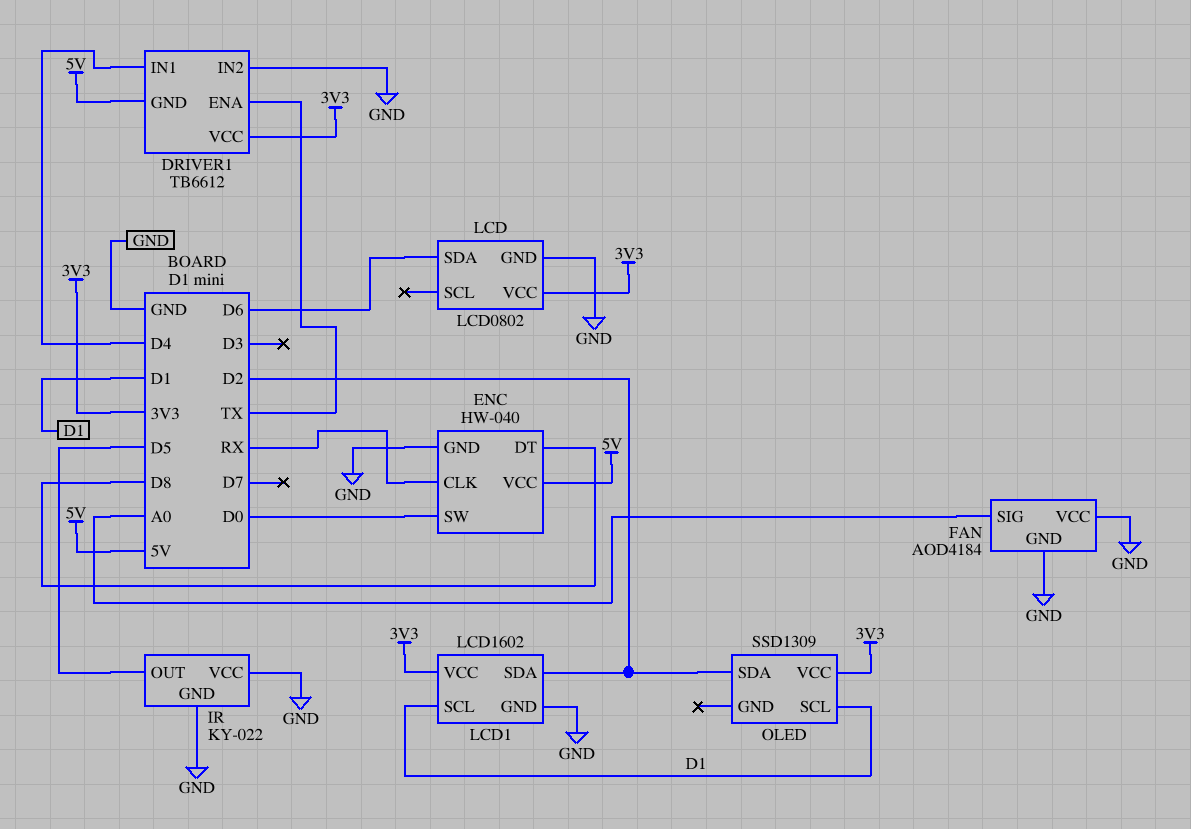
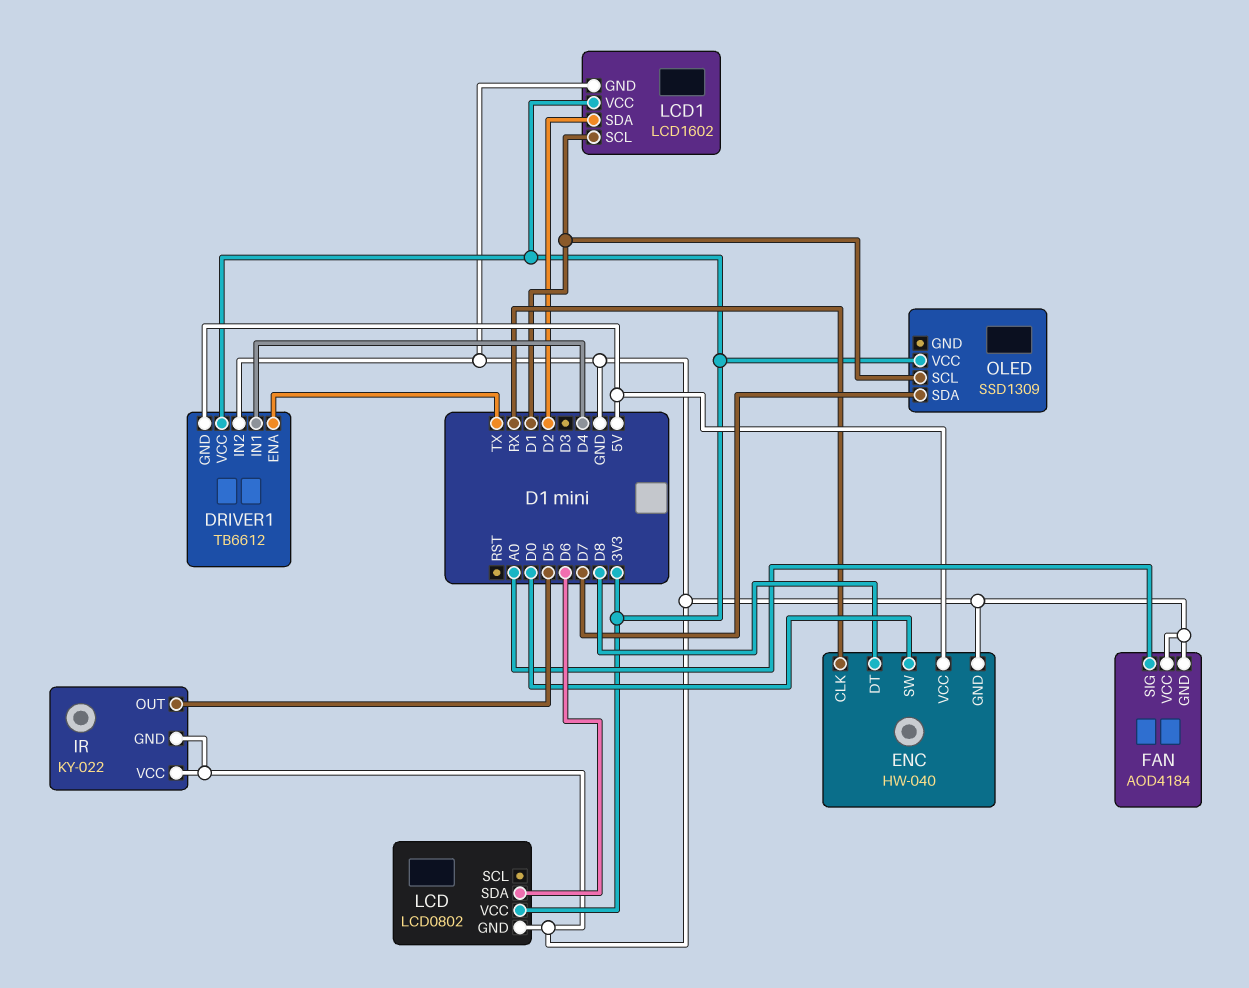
OLED pin SDA: D2 -> D7

